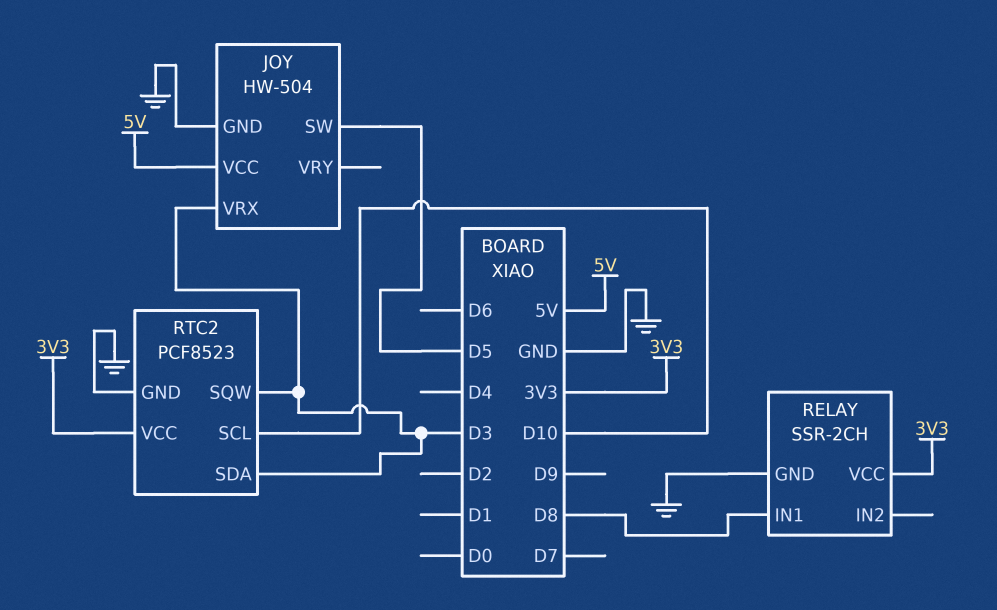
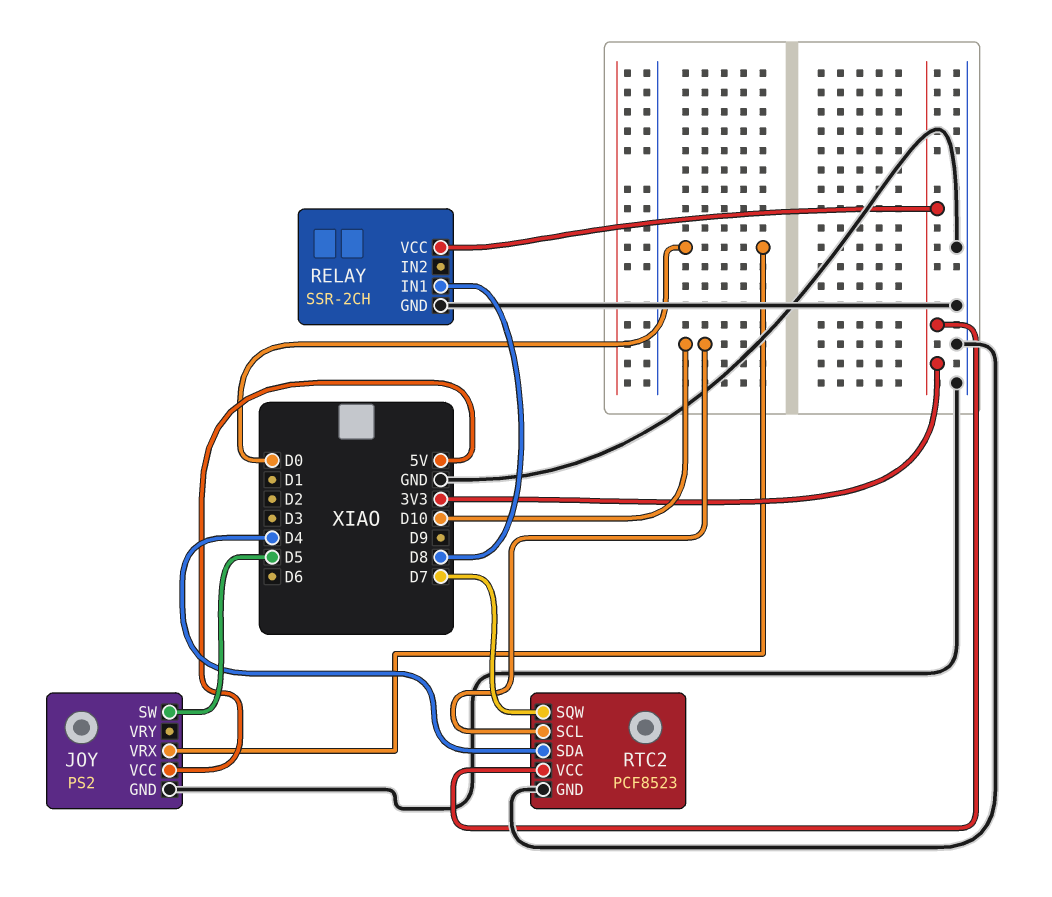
JOY: HW-504 -> PS2
JOY pin VRX: D3 -> D0
RTC2 pin SDA: D3 -> D4
RTC2 pin SQW: D3 -> D7

